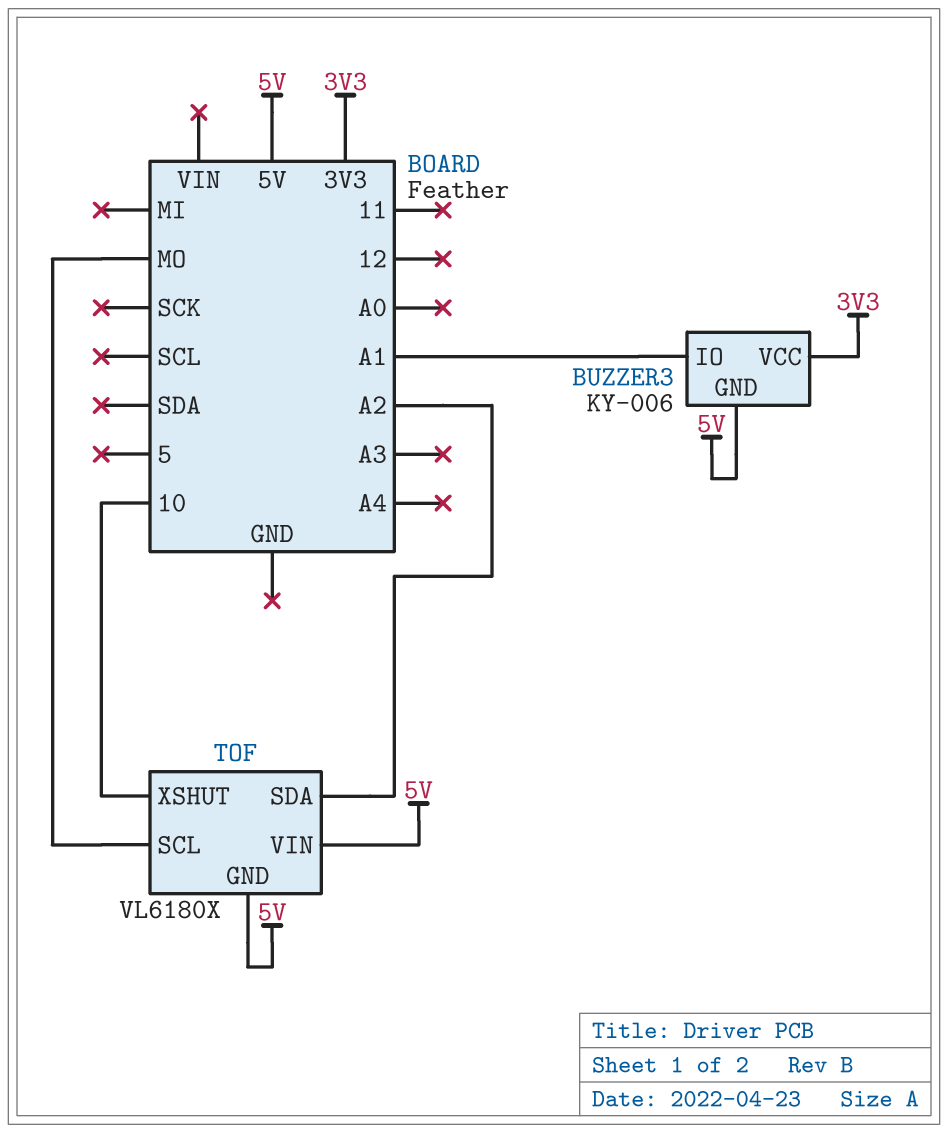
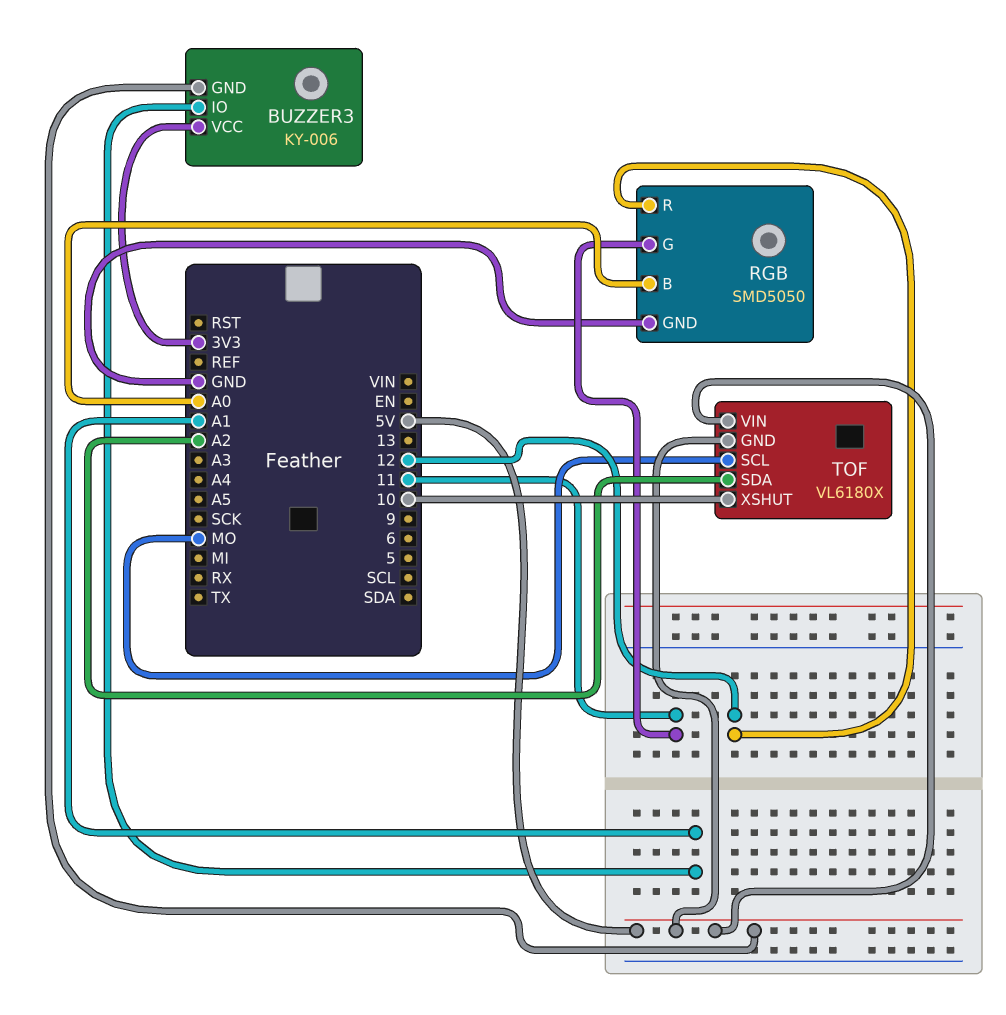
RGB: none -> SMD5050
RGB pin B: none -> A0
RGB pin G: none -> 11
RGB pin GND: none -> GND
RGB pin R: none -> 12

